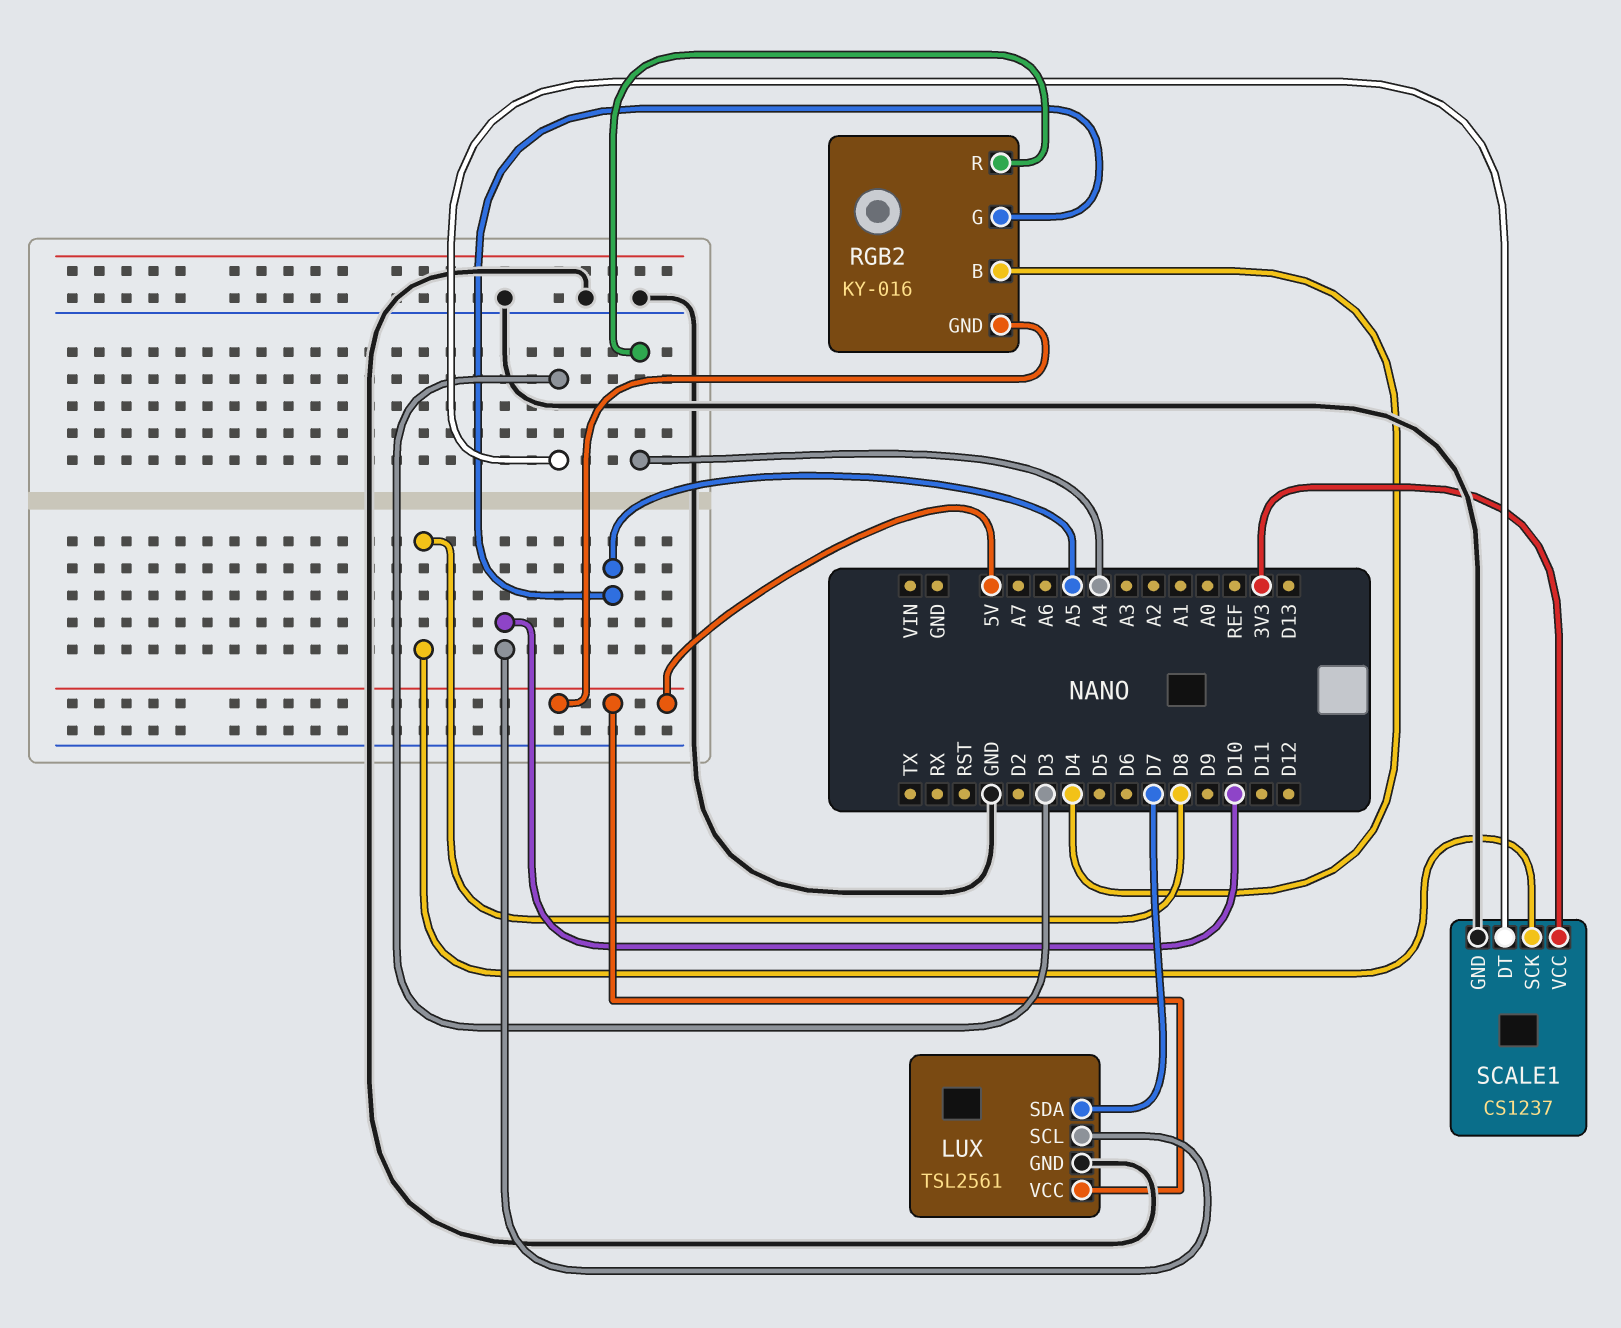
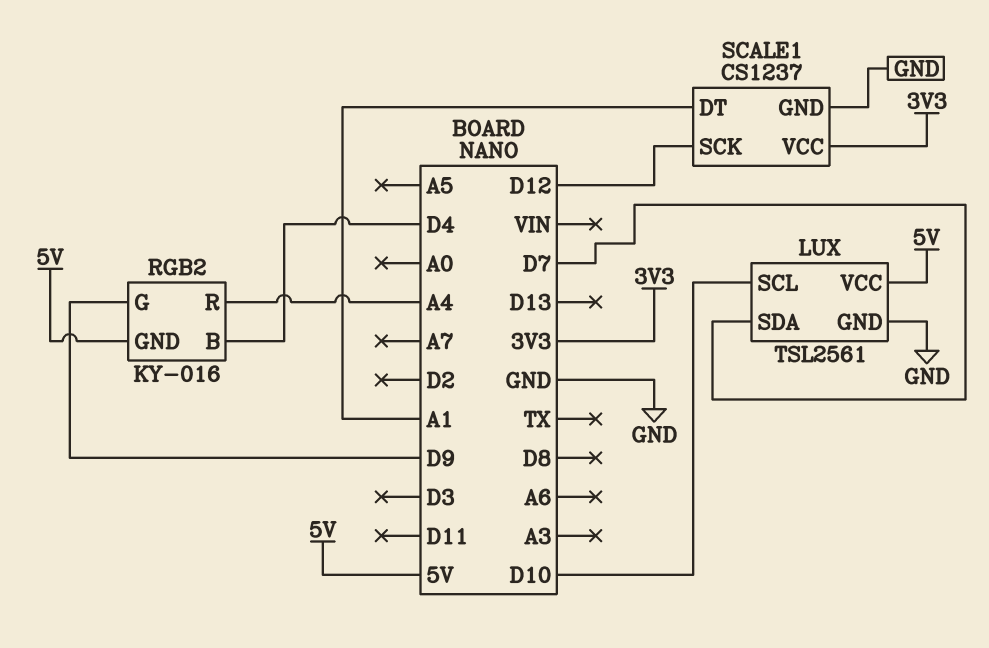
RGB2 pin G: A5 -> D9
SCALE1 pin DT: D3 -> A1
SCALE1 pin SCK: D8 -> D12

